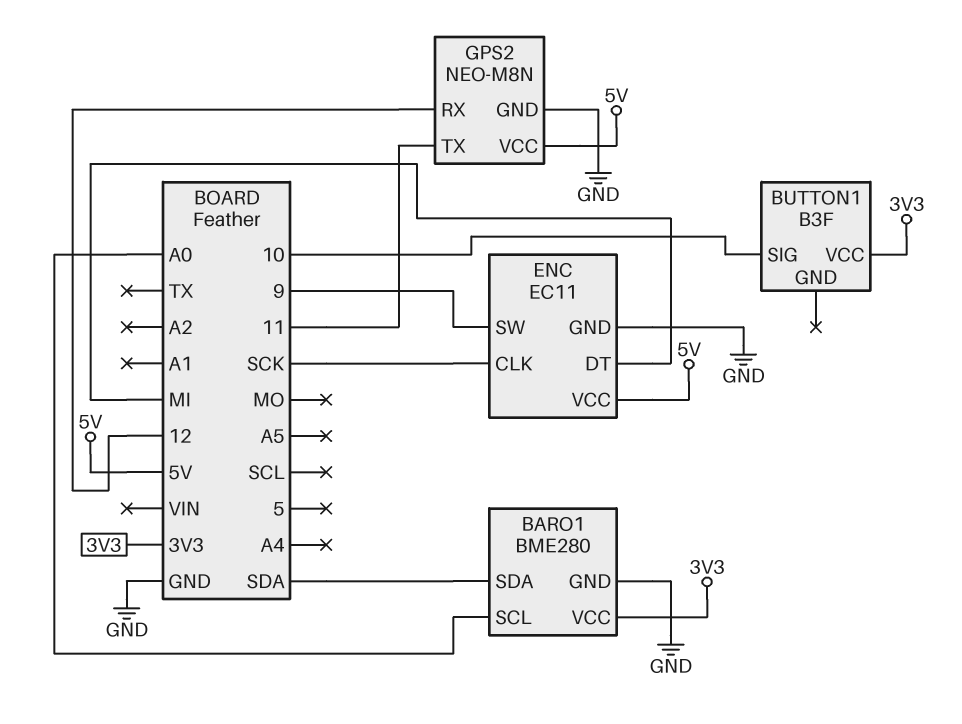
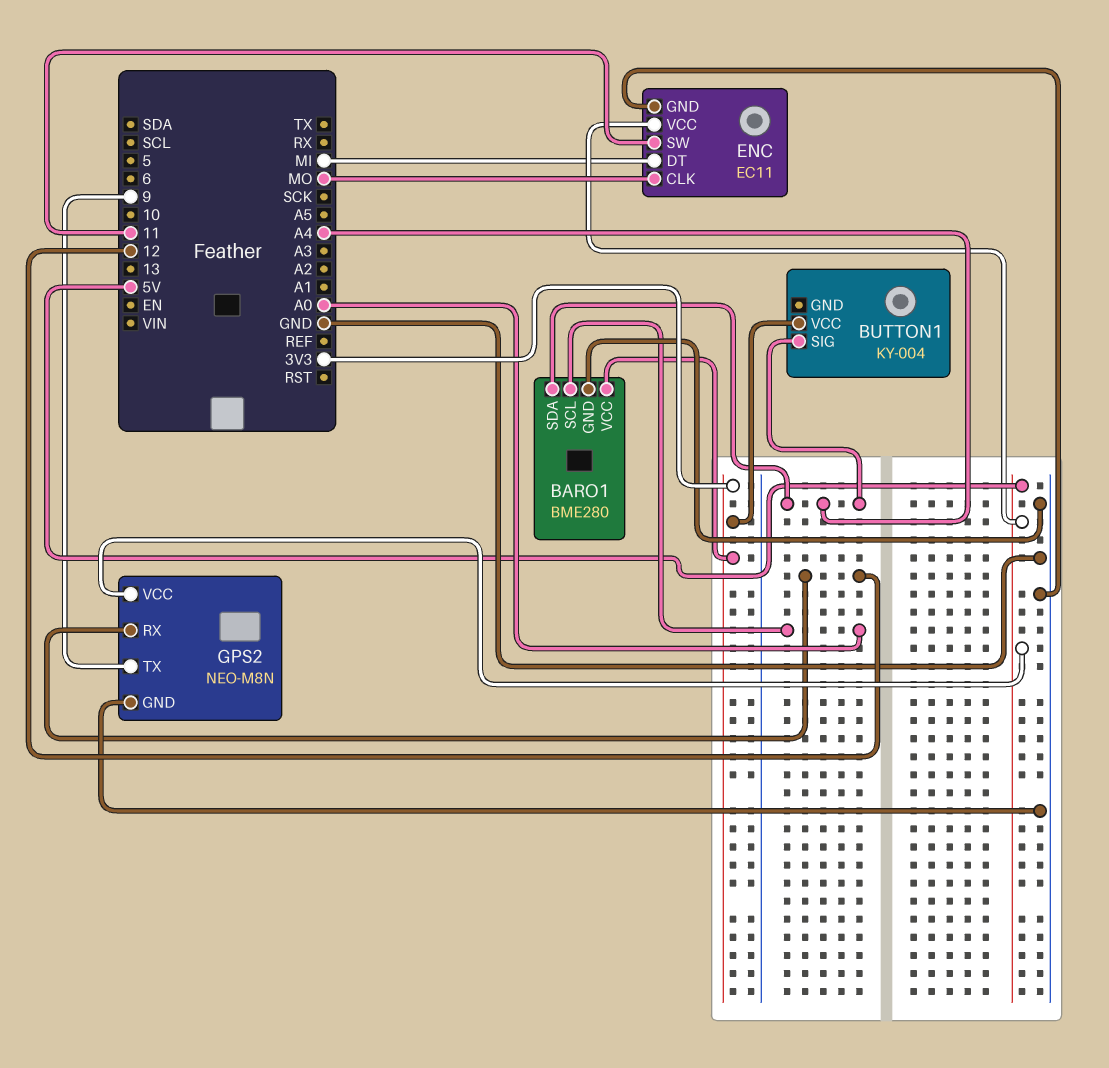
BARO1 pin SDA: SDA -> A4
BUTTON1: B3F -> KY-004
BUTTON1 pin SIG: 10 -> A4
ENC pin CLK: SCK -> MO
ENC pin SW: 9 -> 11
GPS2 pin TX: 11 -> 9

